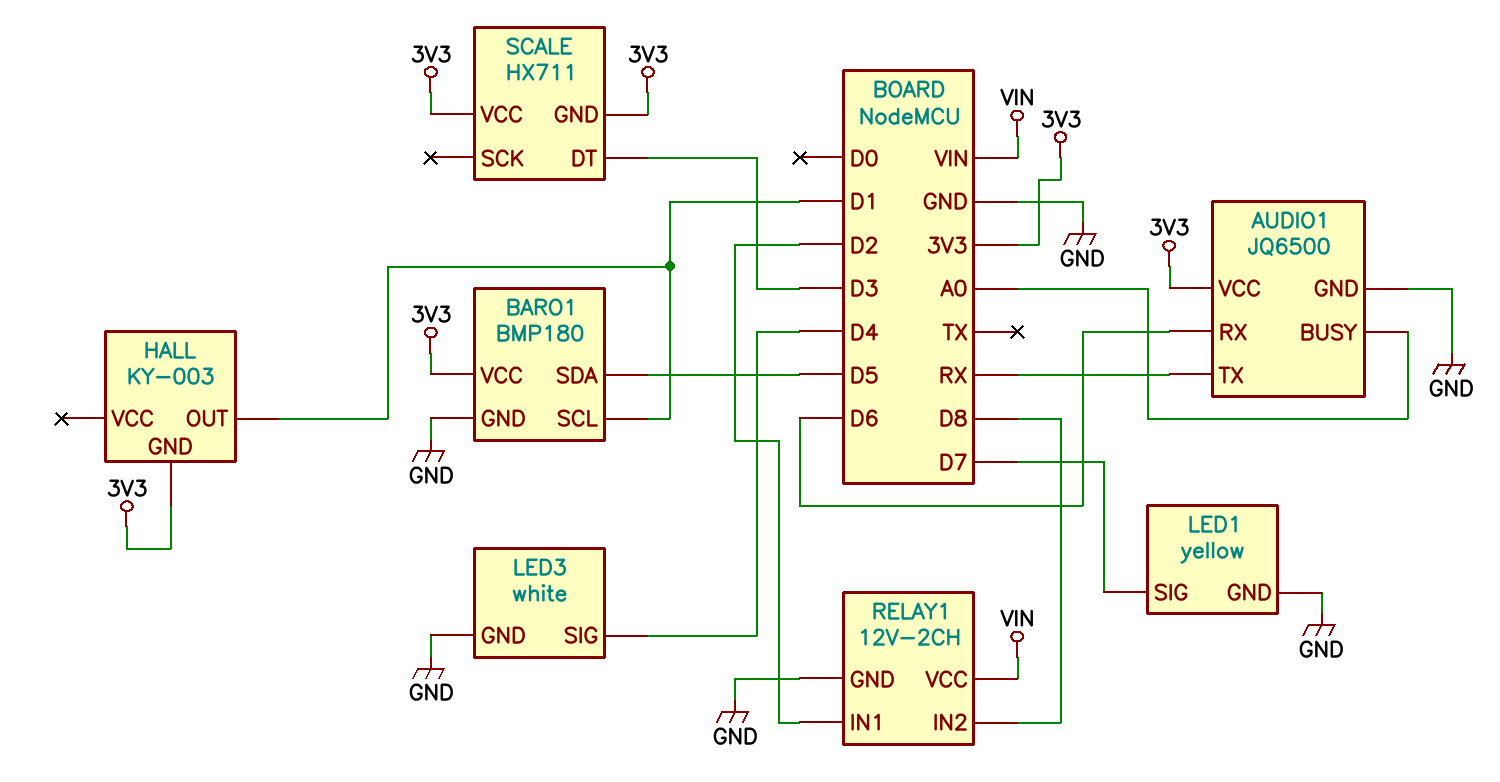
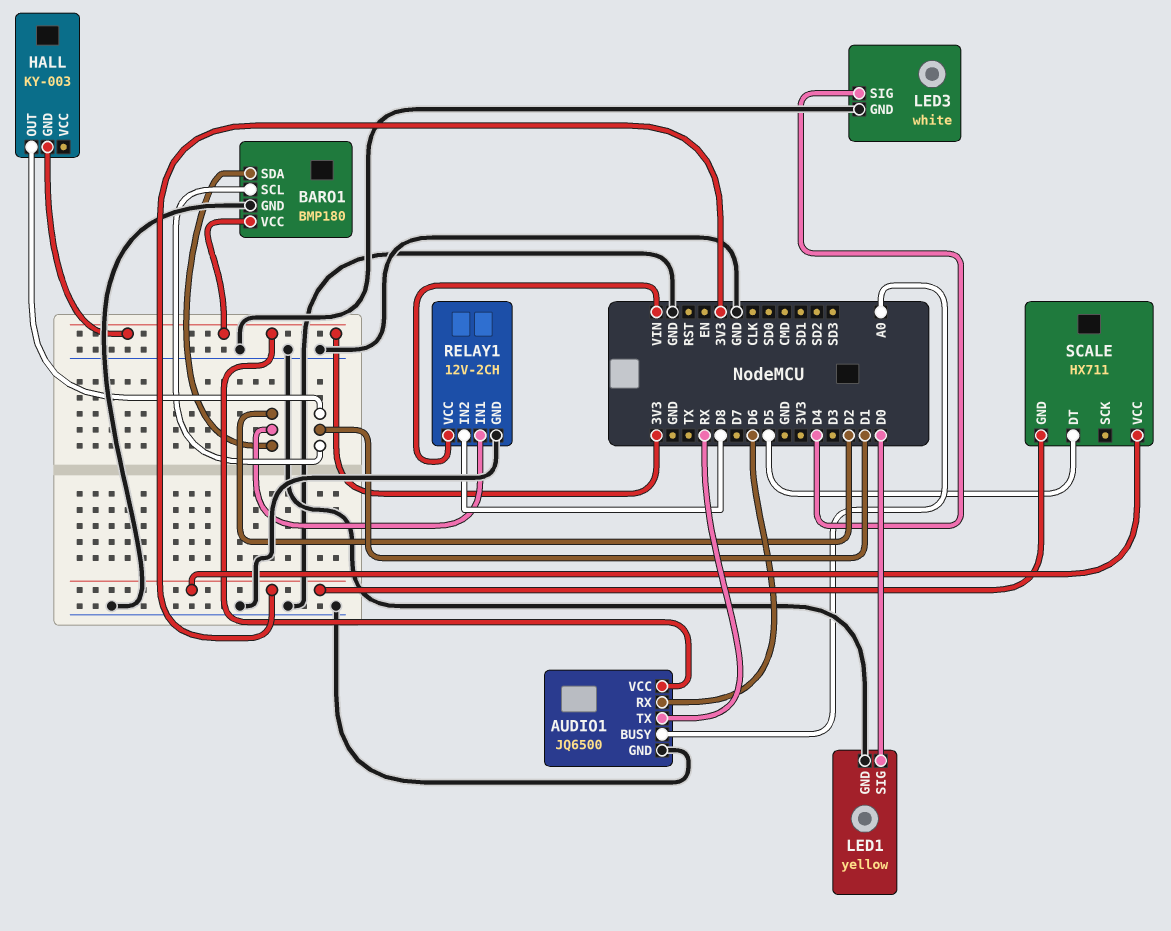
BARO1 pin SDA: D5 -> D2
LED1 pin SIG: D7 -> D0
SCALE pin DT: D3 -> D5

